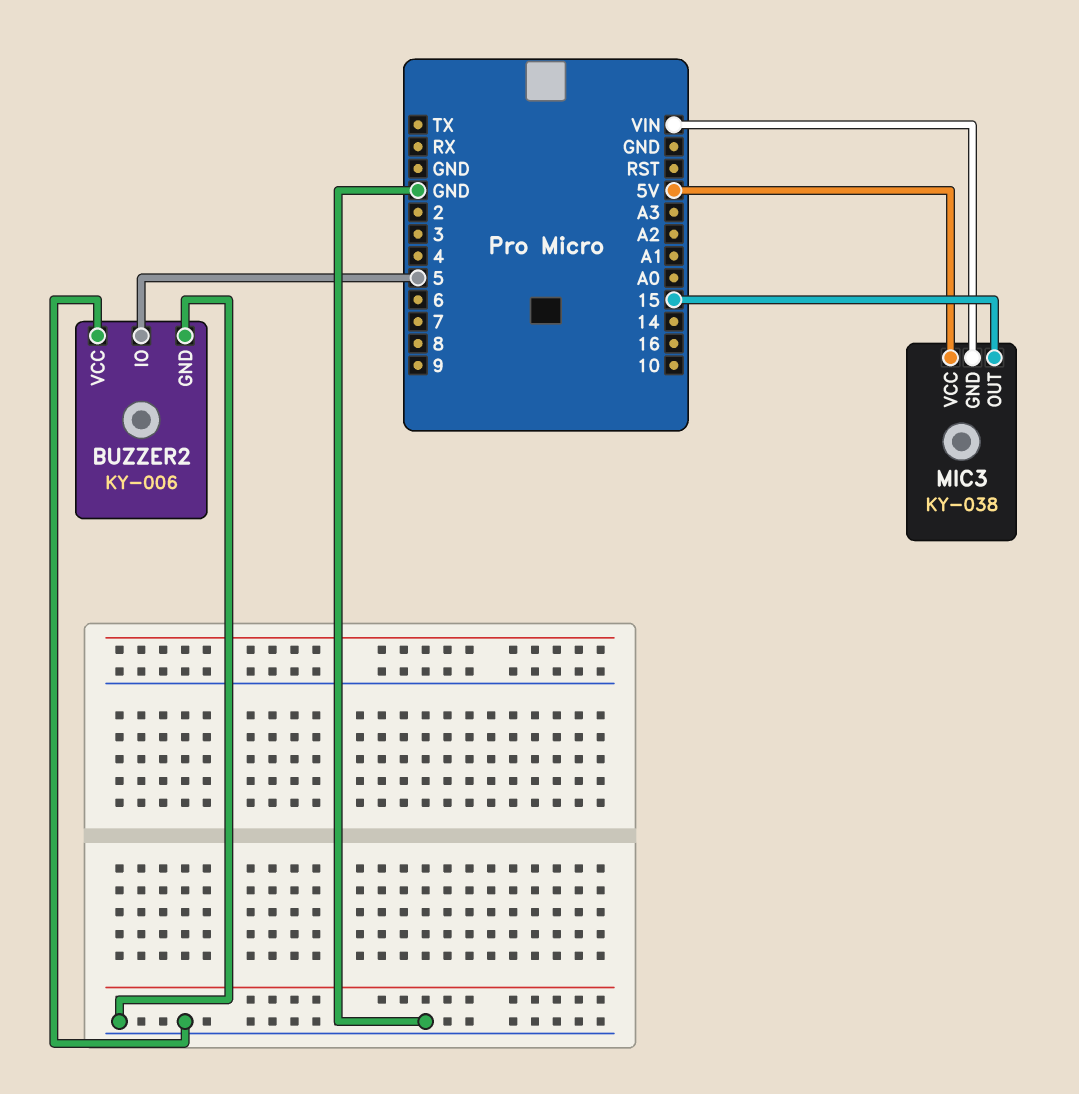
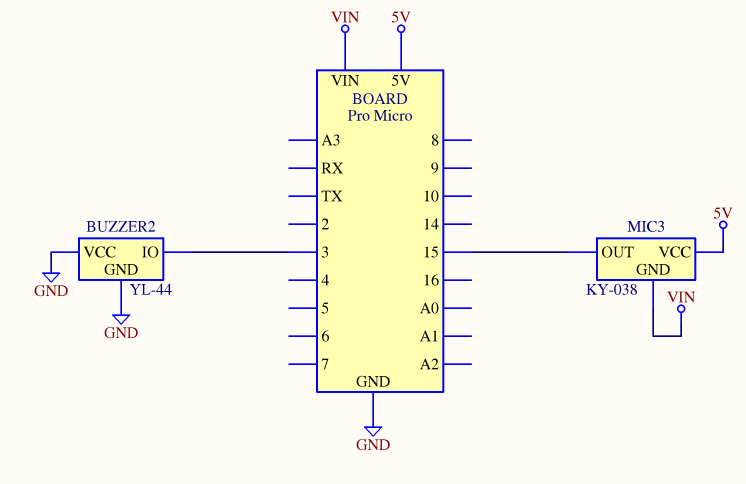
BUZZER2: KY-006 -> YL-44
BUZZER2 pin IO: 5 -> 3

